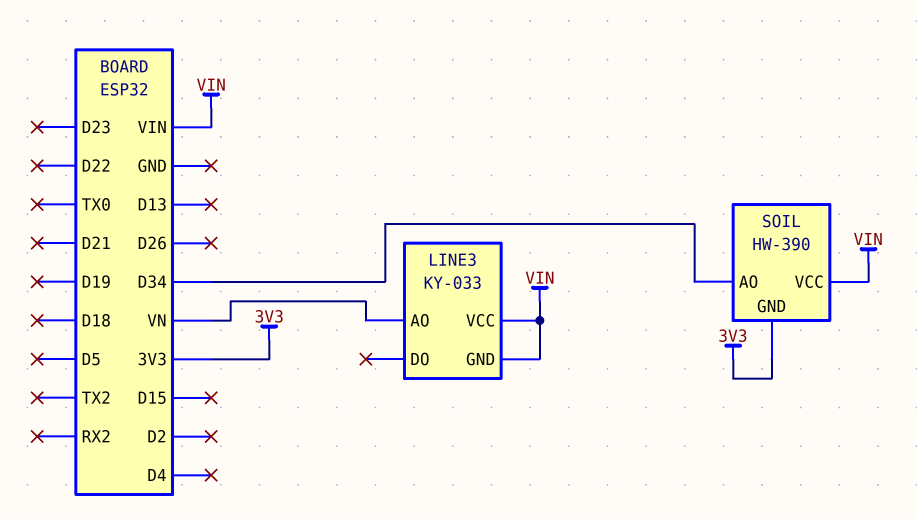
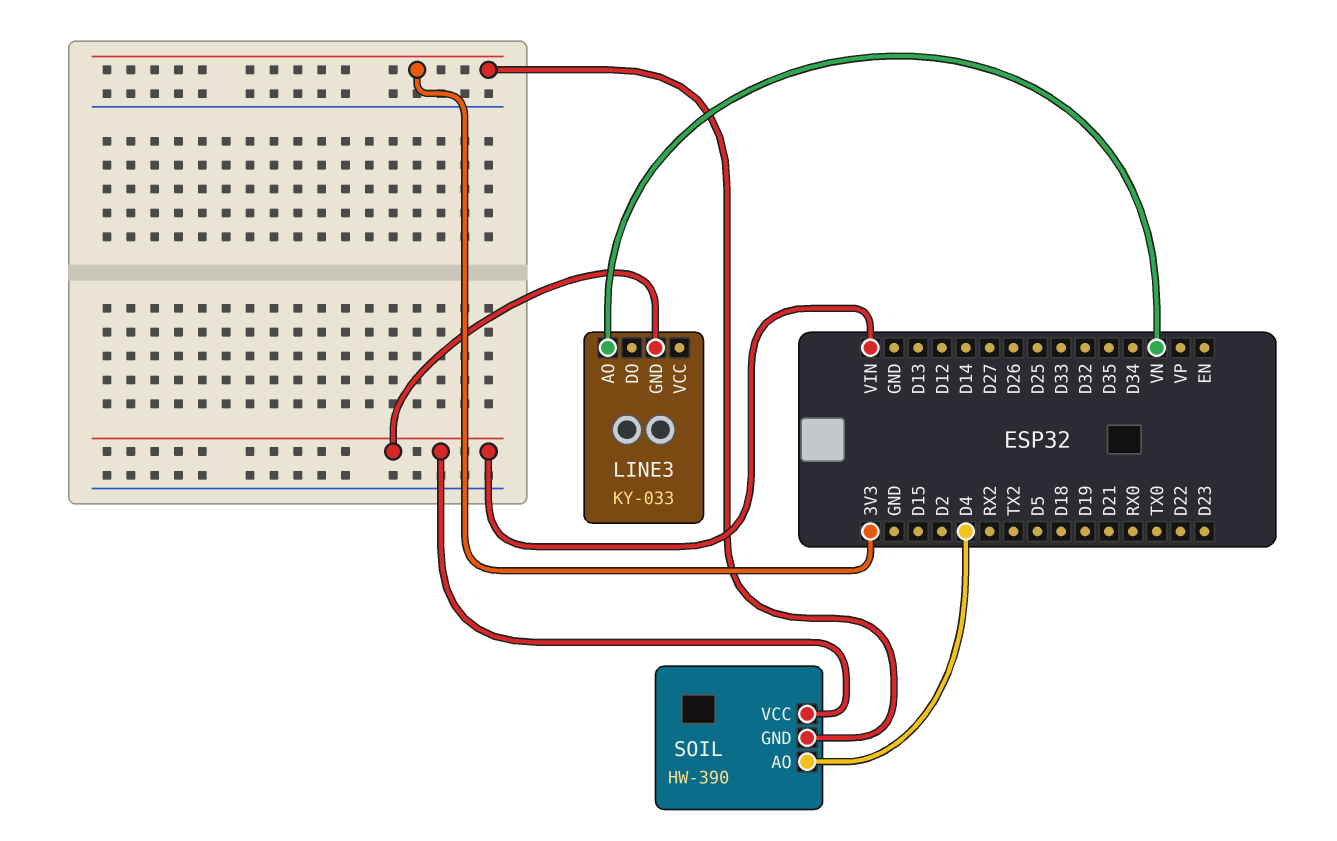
LINE3 pin VCC: VIN -> none
SOIL pin AO: D34 -> D4

